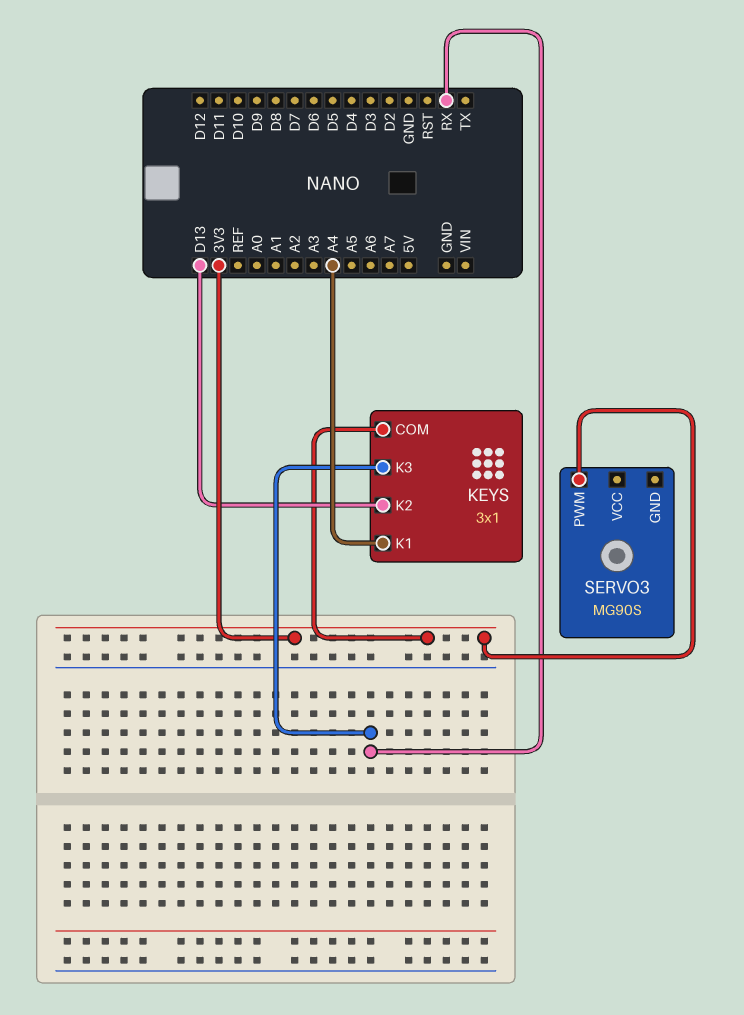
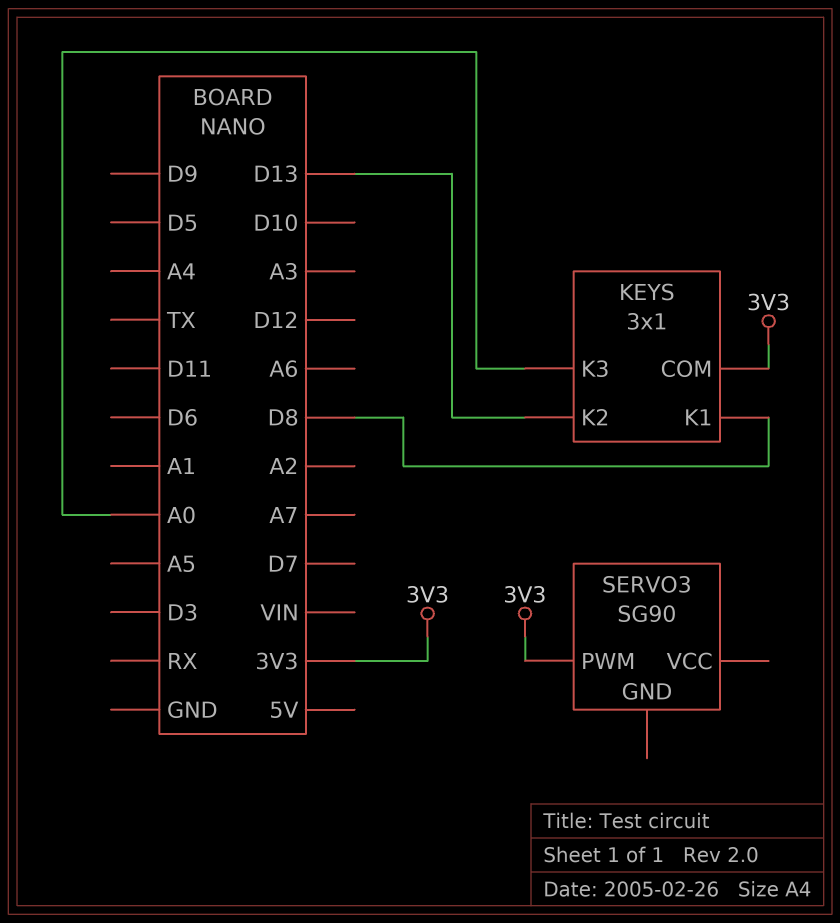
KEYS pin K1: A4 -> D8
KEYS pin K3: RX -> A0
SERVO3: MG90S -> SG90

